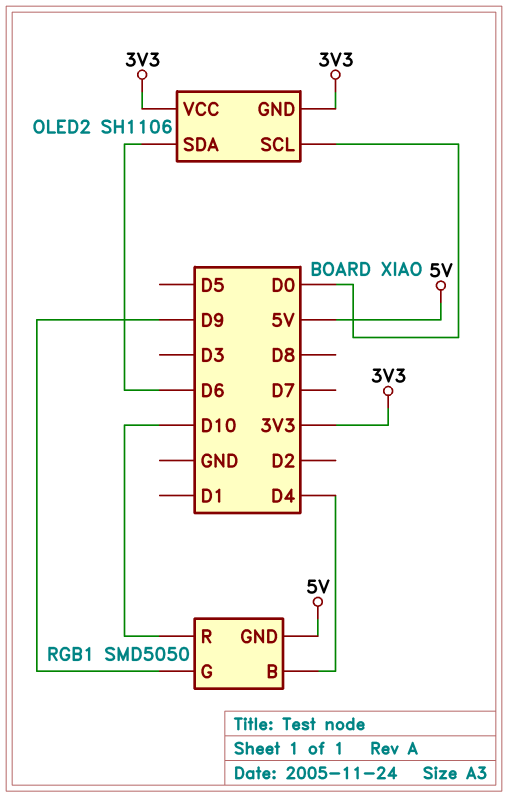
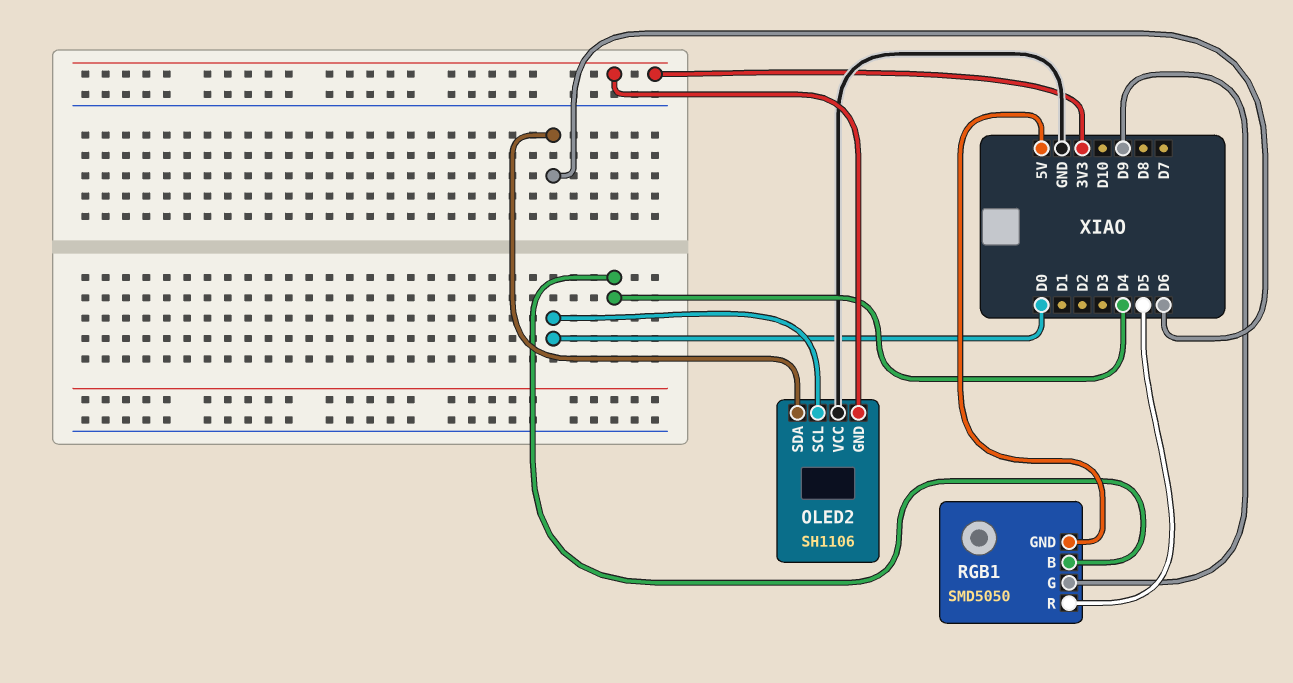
OLED2 pin VCC: 3V3 -> GND
RGB1 pin R: D10 -> D5

